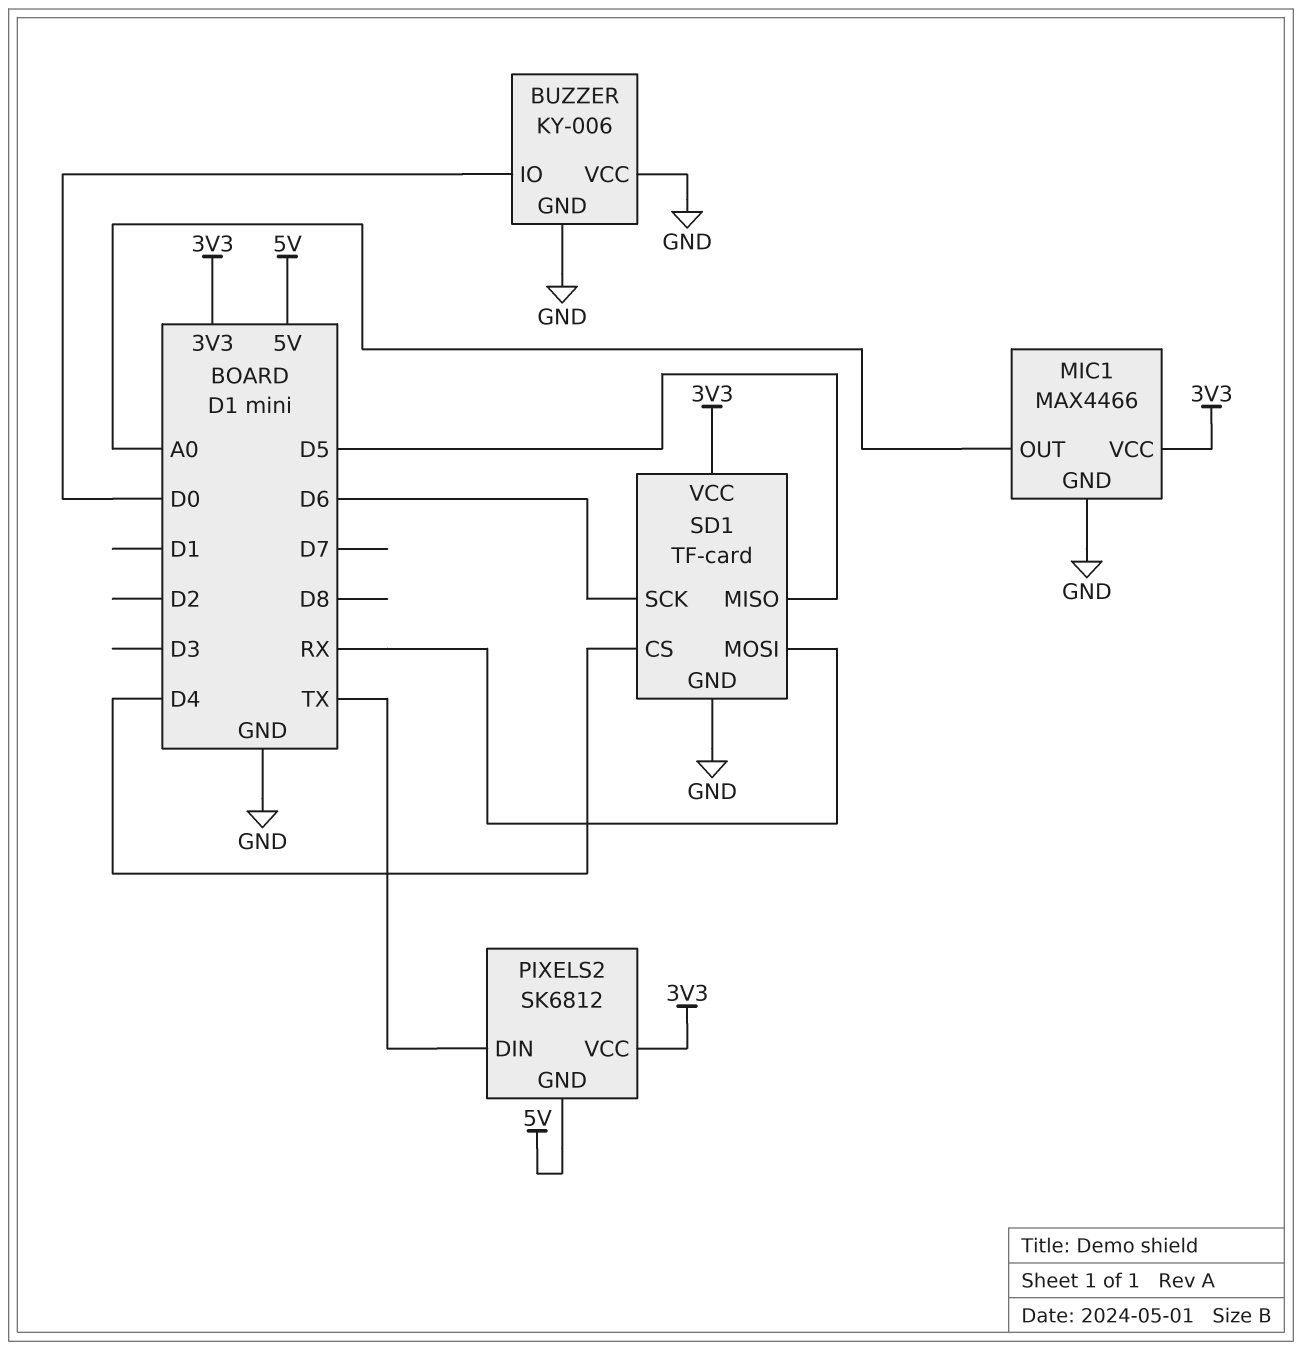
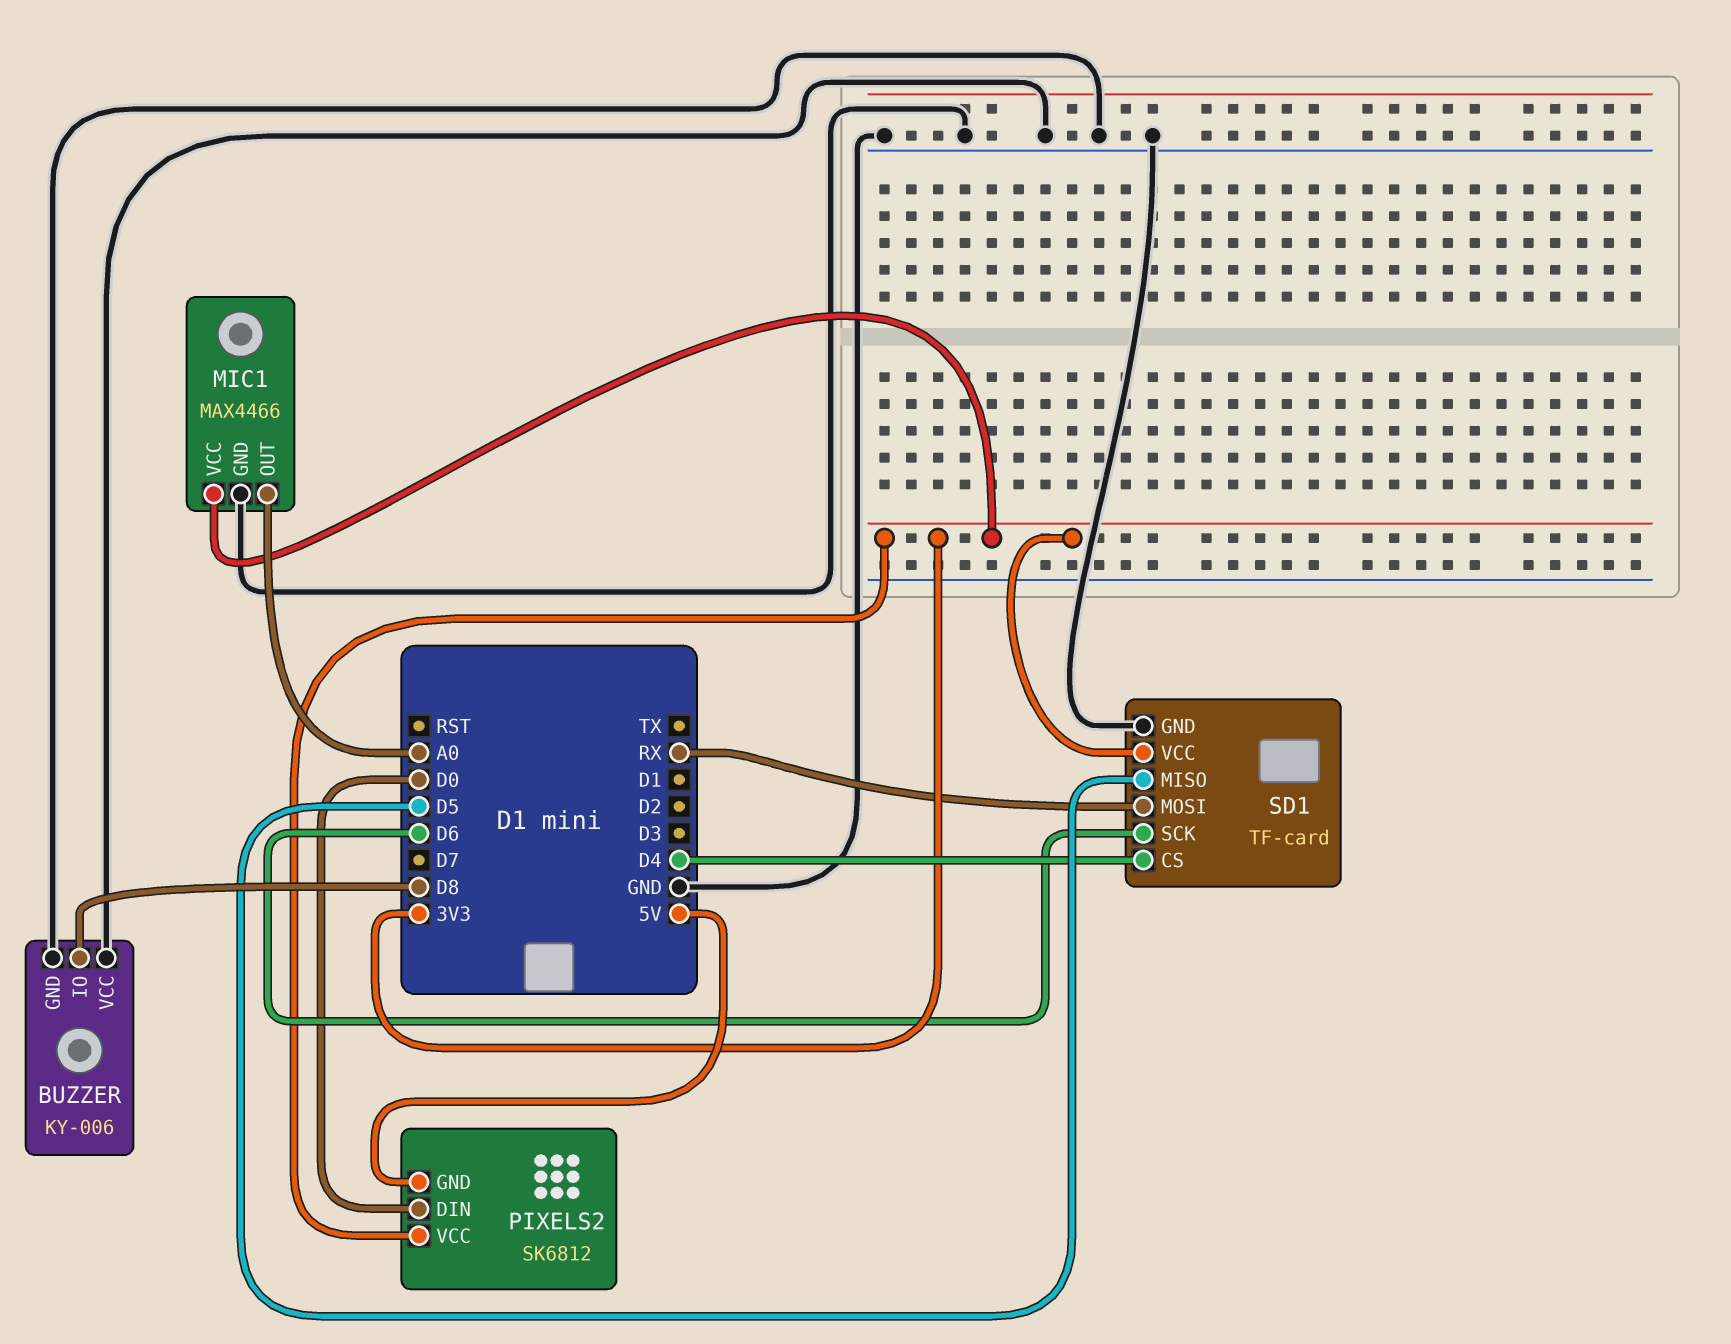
BUZZER pin IO: D0 -> D8
PIXELS2 pin DIN: TX -> D0

